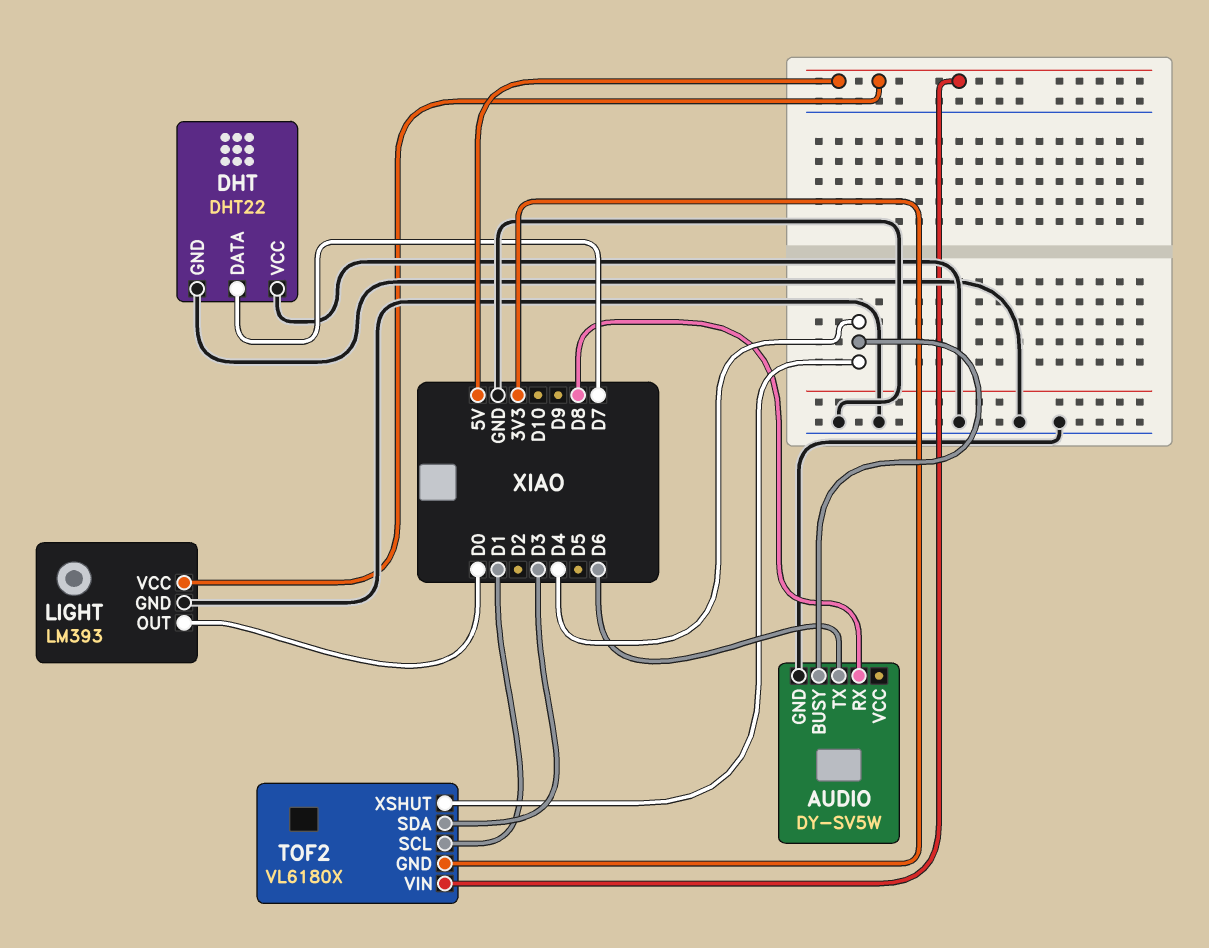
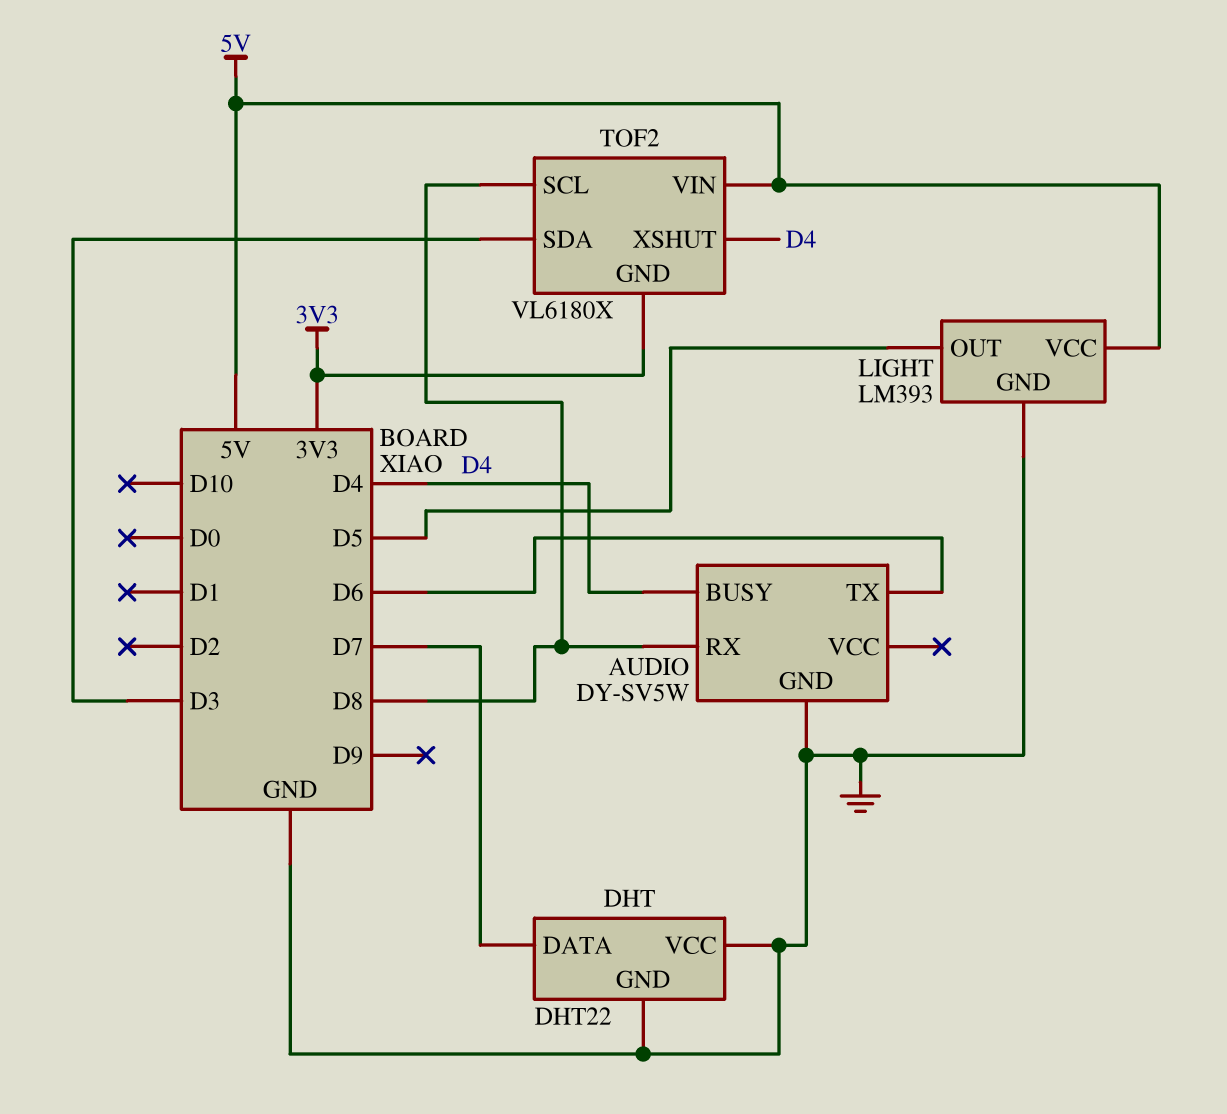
LIGHT pin OUT: D0 -> D5
TOF2 pin SCL: D1 -> D8

